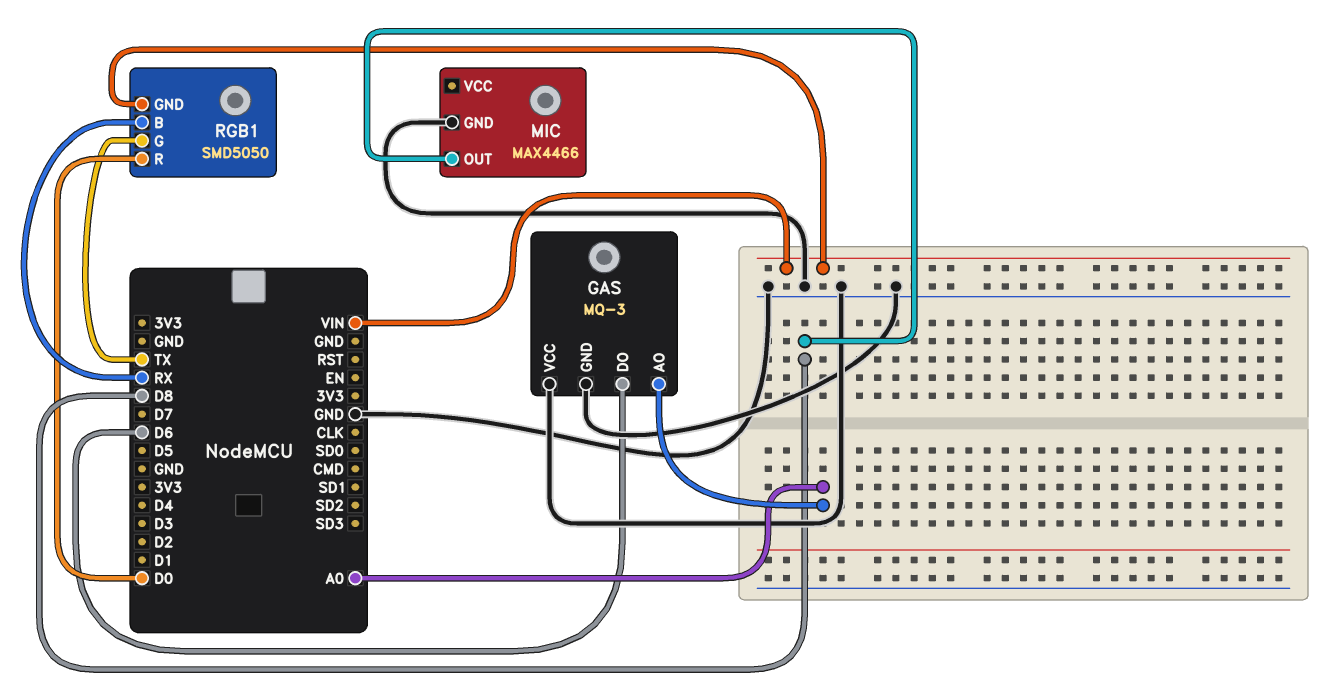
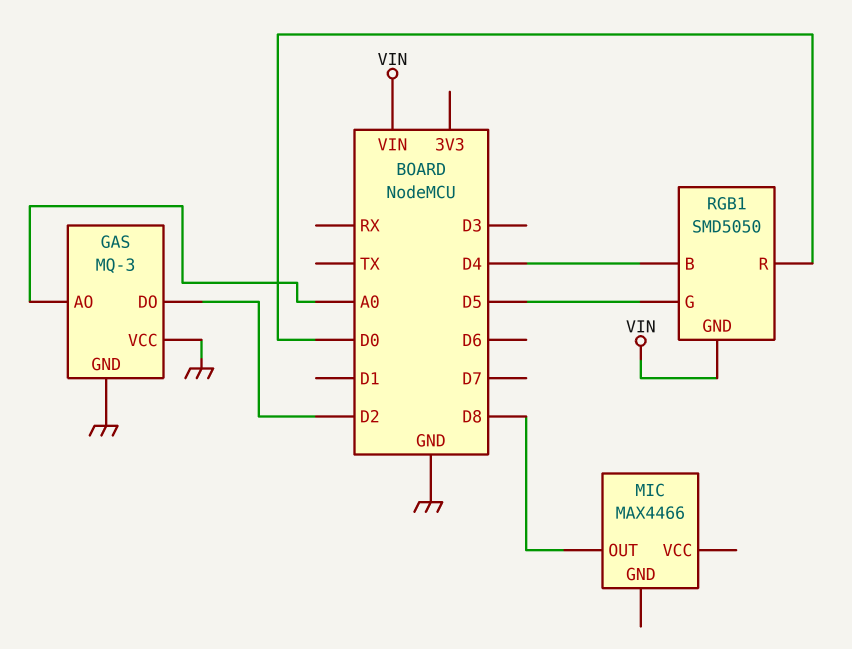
GAS pin DO: D6 -> D2
MIC pin GND: GND -> none
RGB1 pin B: RX -> D4
RGB1 pin G: TX -> D5

